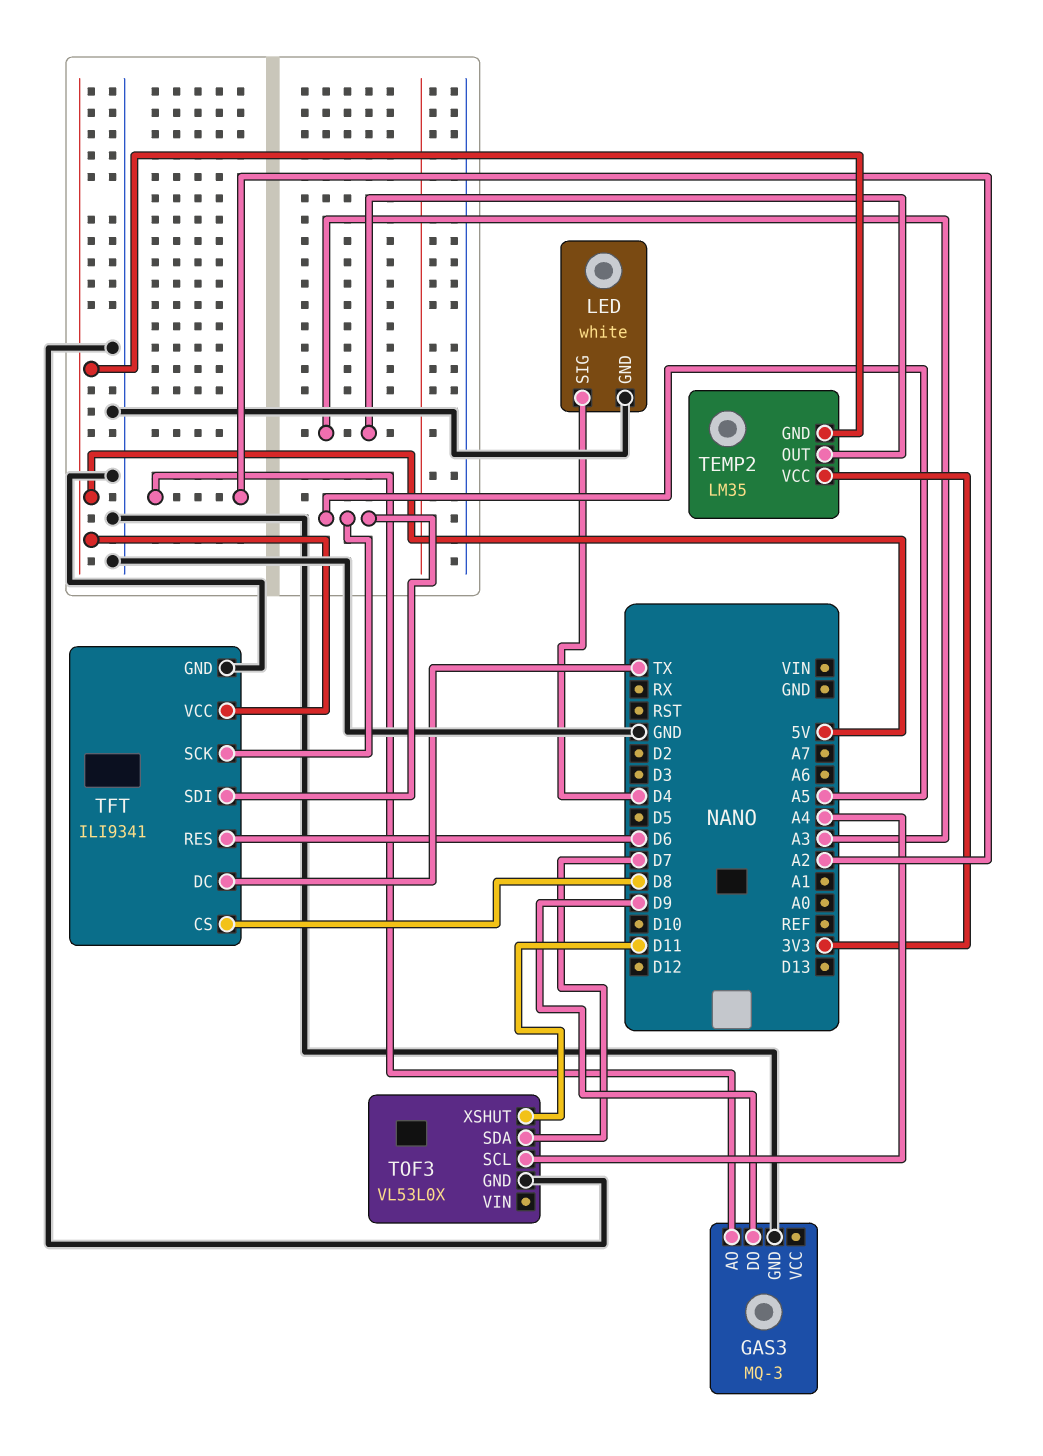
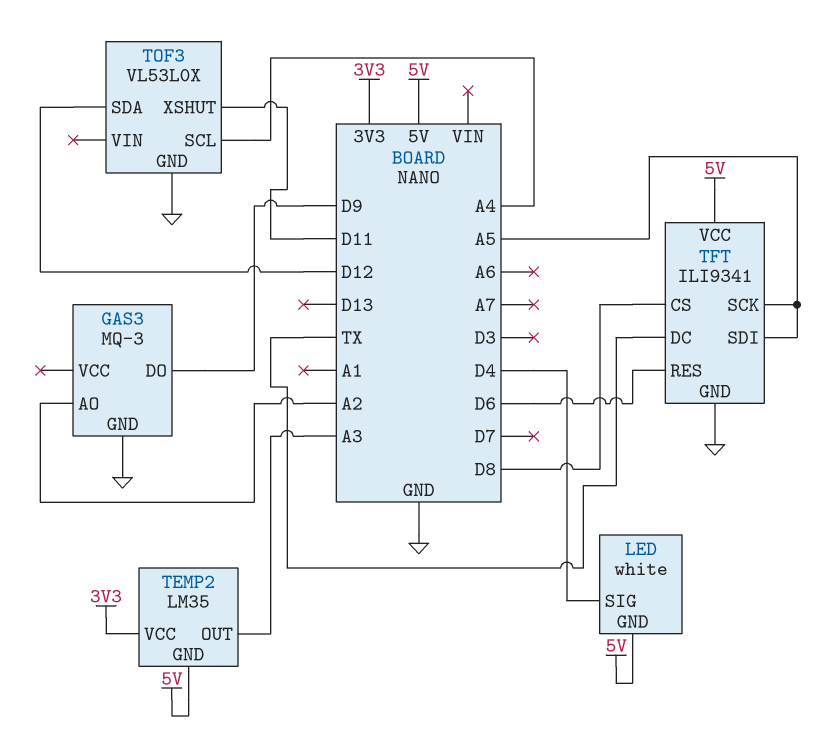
LED pin GND: GND -> 5V
TOF3 pin SDA: D7 -> D12

